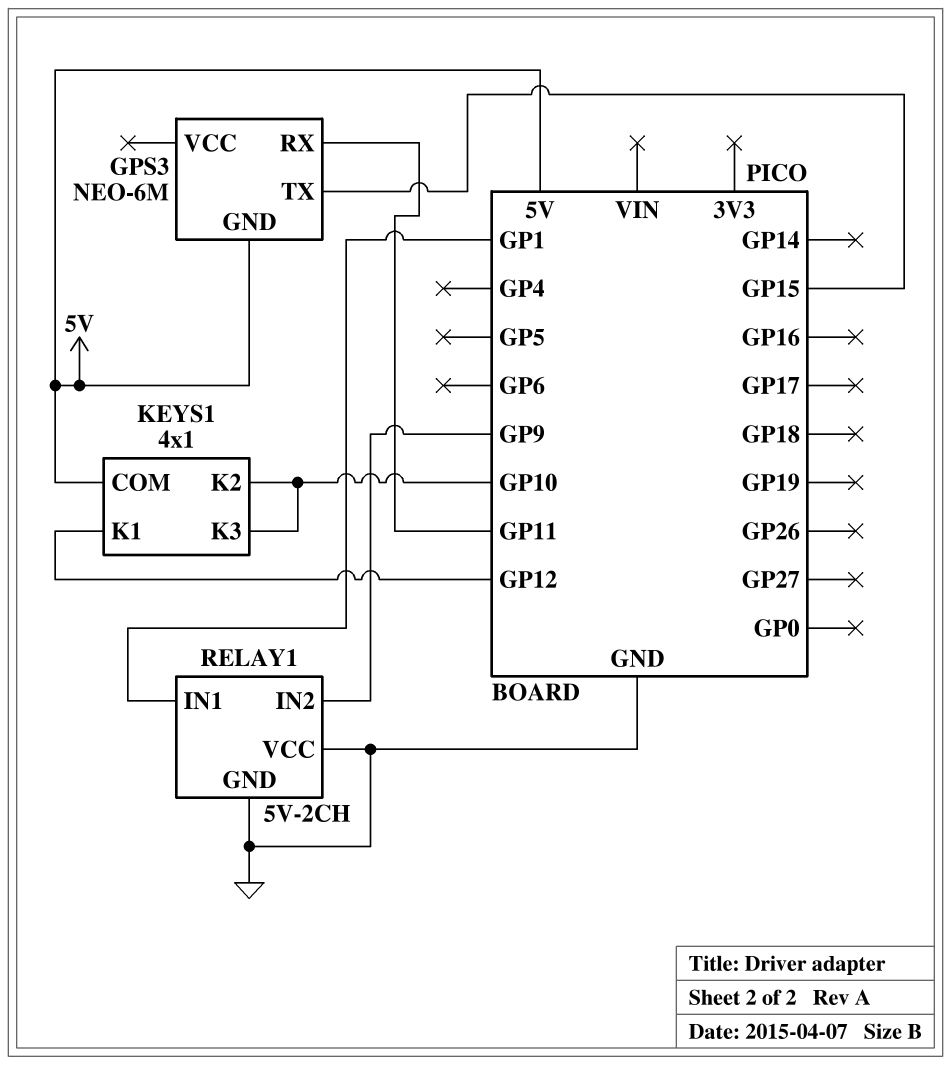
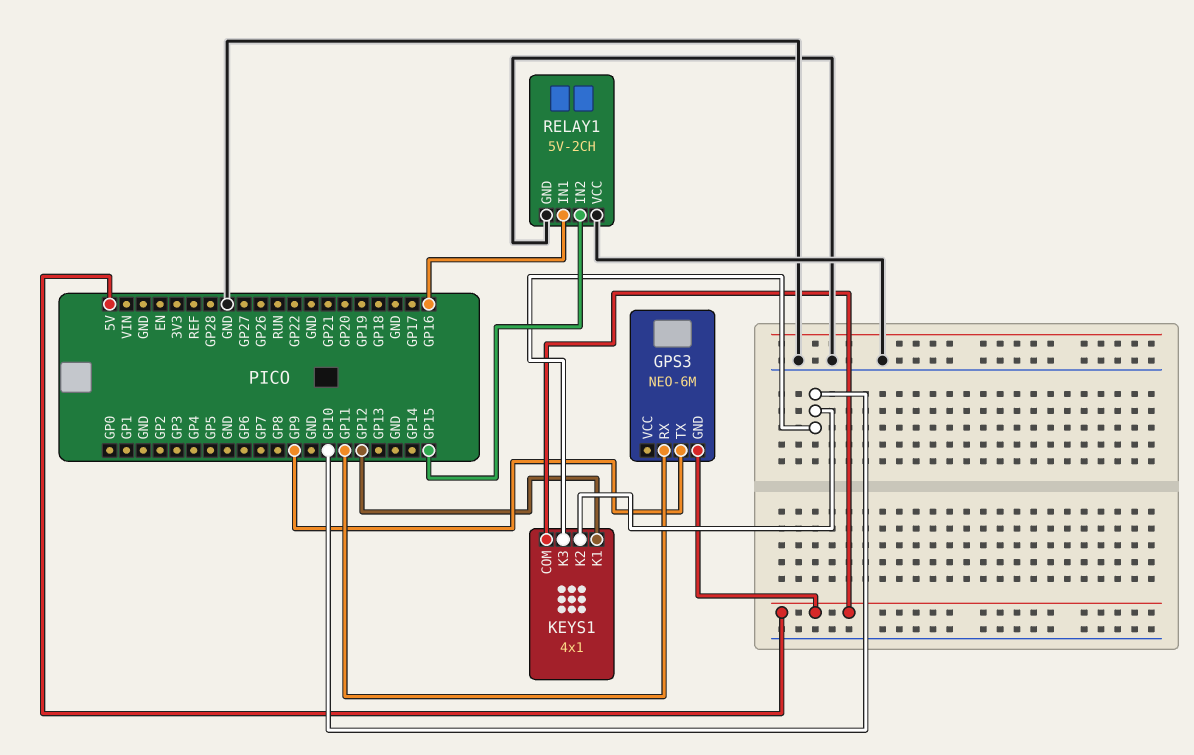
GPS3 pin TX: GP15 -> GP9
RELAY1 pin IN1: GP1 -> GP16
RELAY1 pin IN2: GP9 -> GP15

